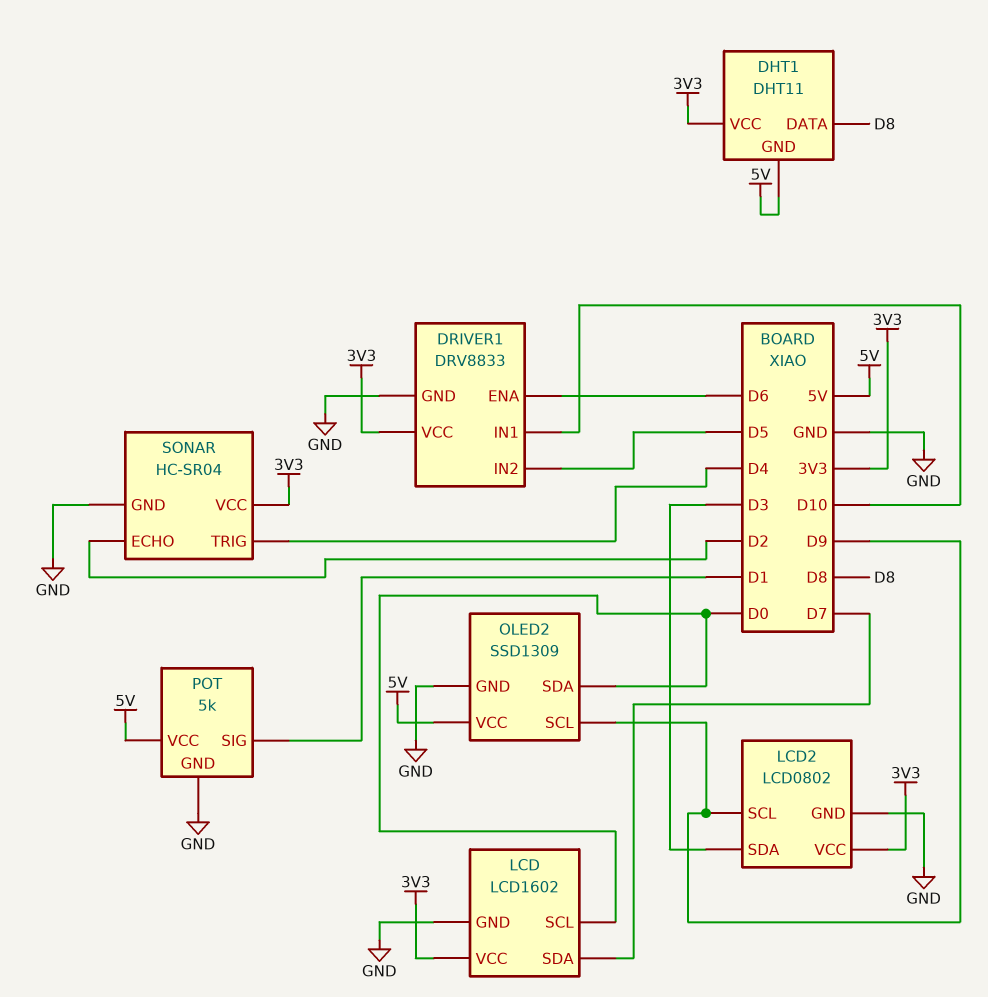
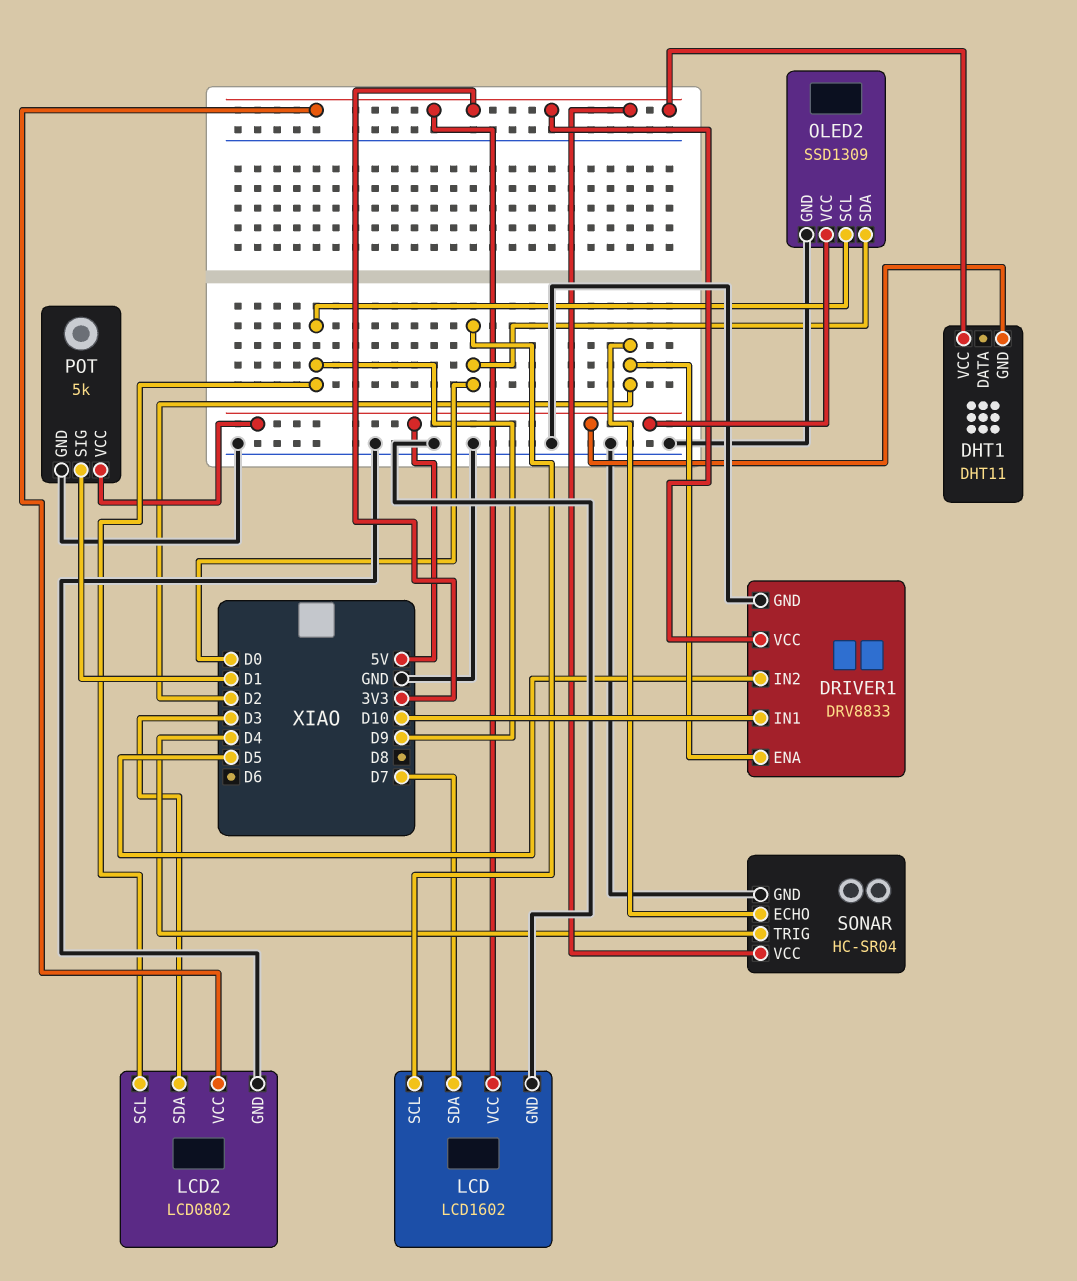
DHT1 pin DATA: D8 -> none
DRIVER1 pin ENA: D6 -> D2

